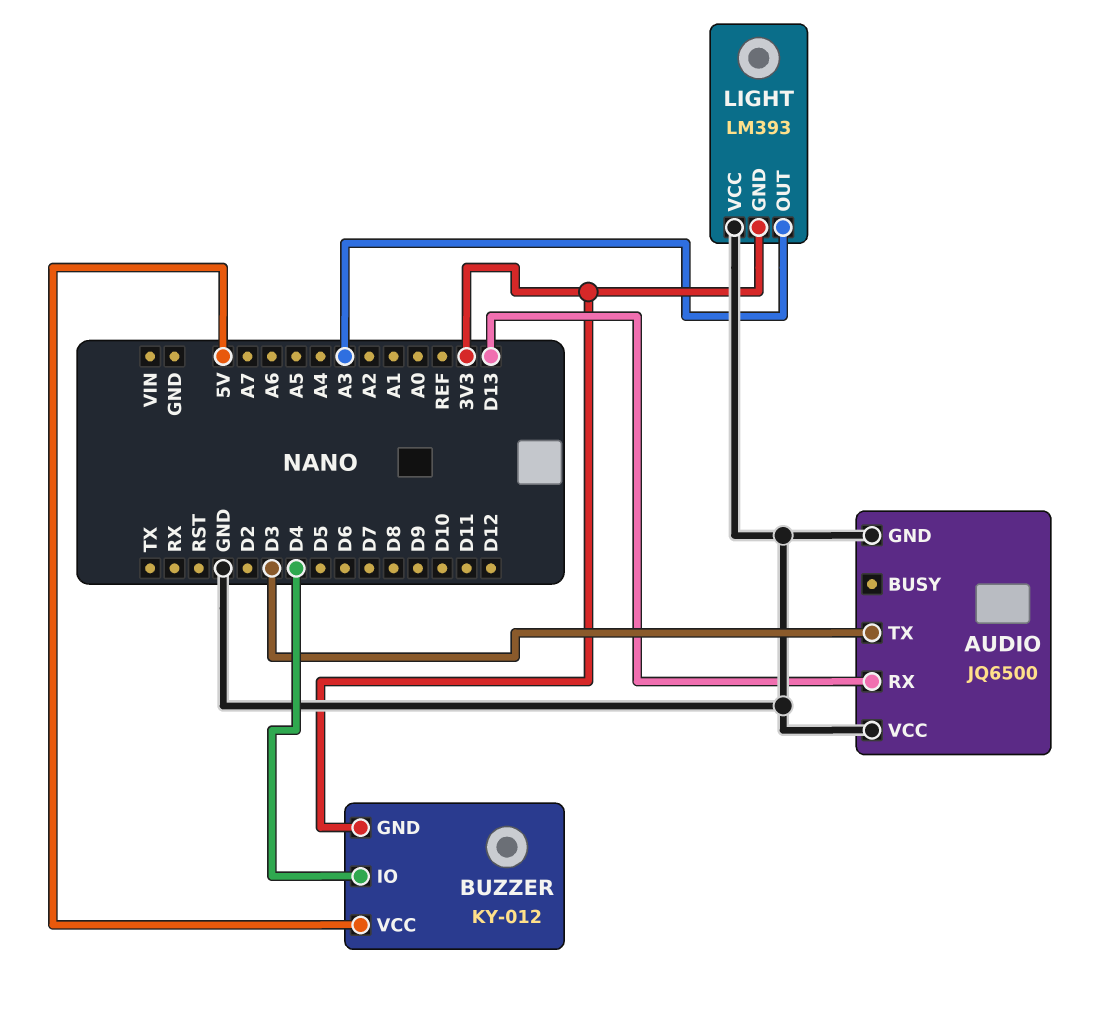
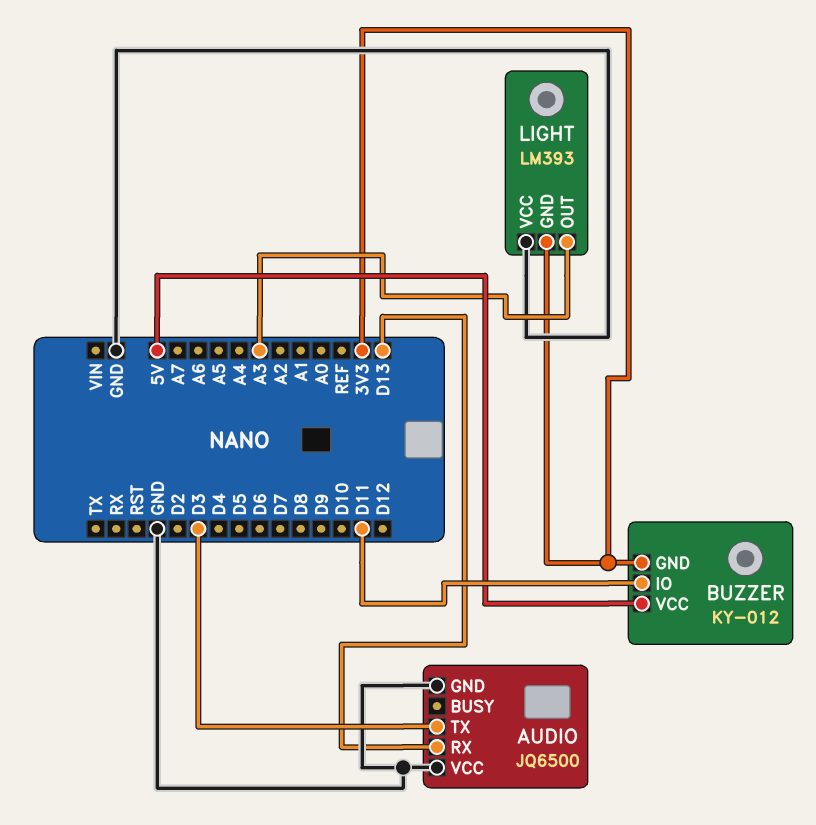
BUZZER pin IO: D4 -> D11

